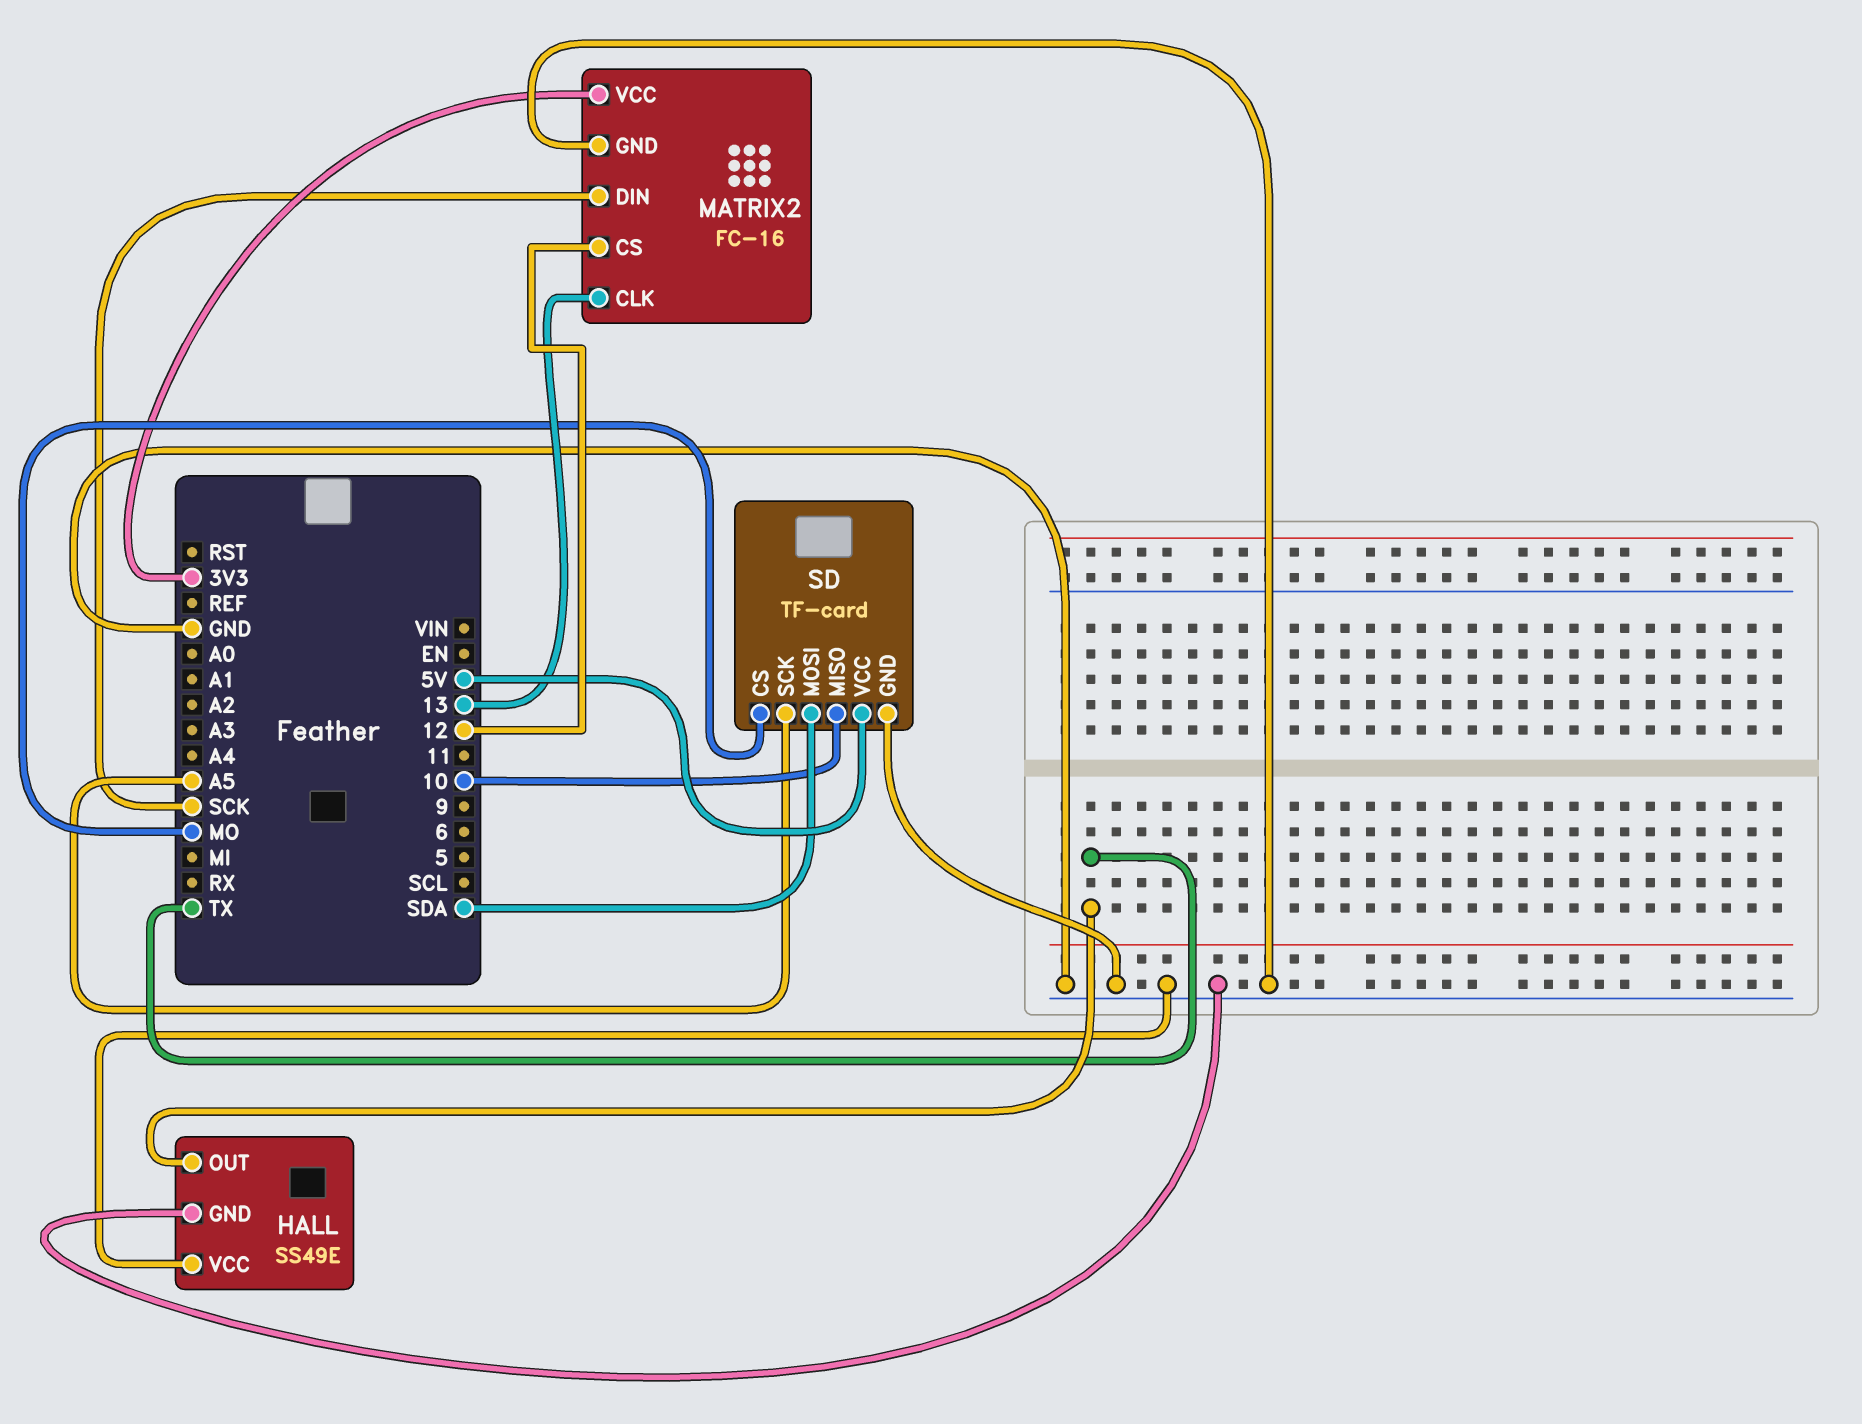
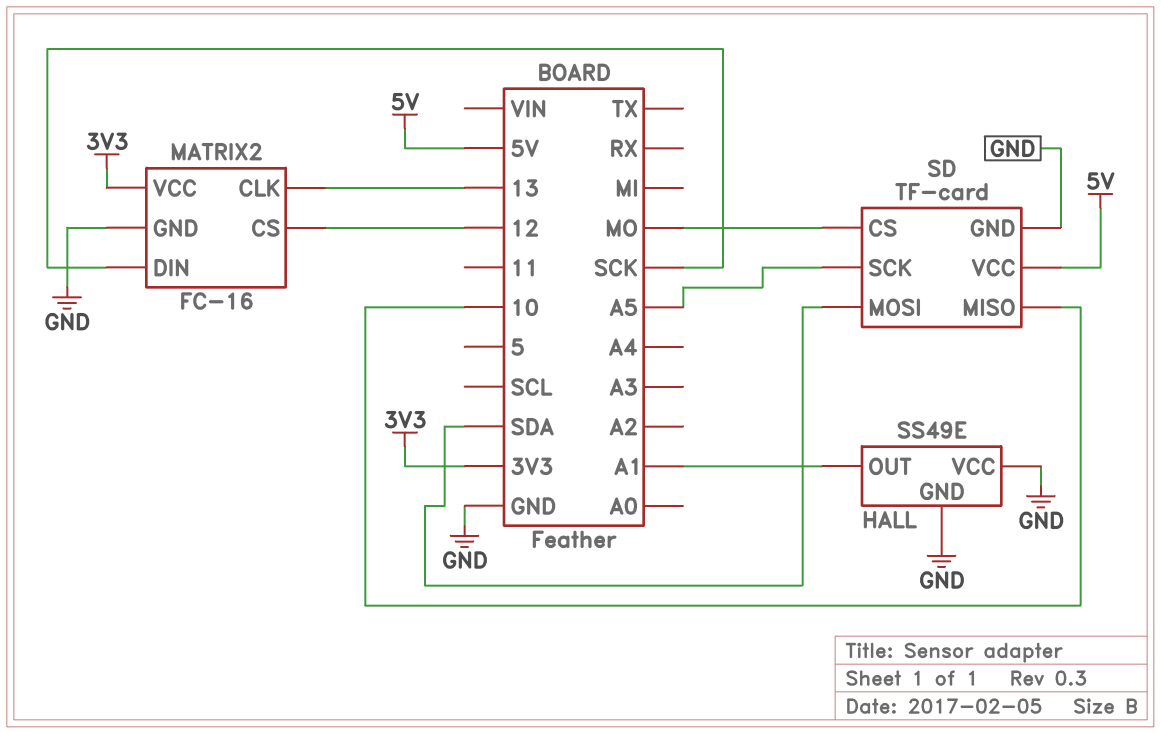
HALL pin OUT: TX -> A1

